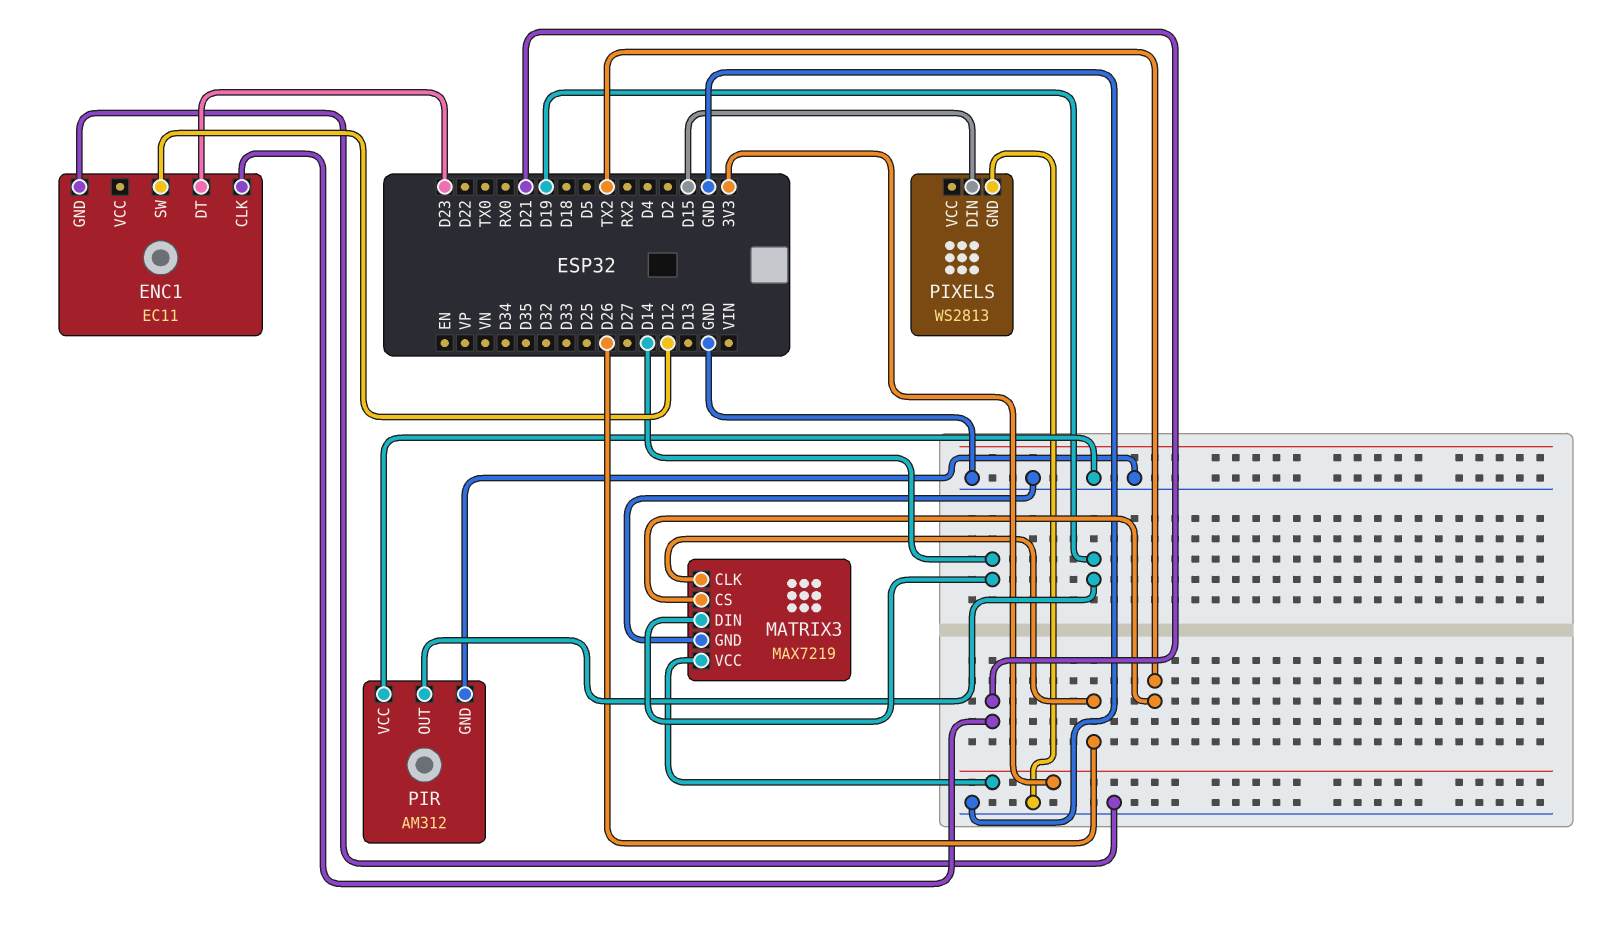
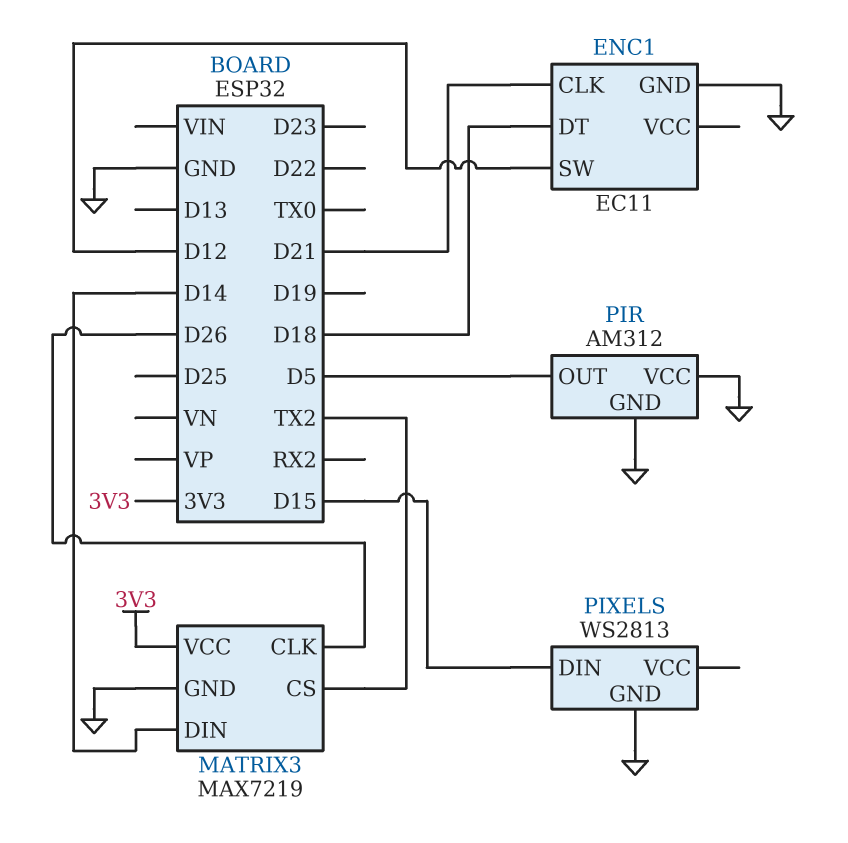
ENC1 pin DT: D23 -> D18
PIR pin OUT: D19 -> D5

